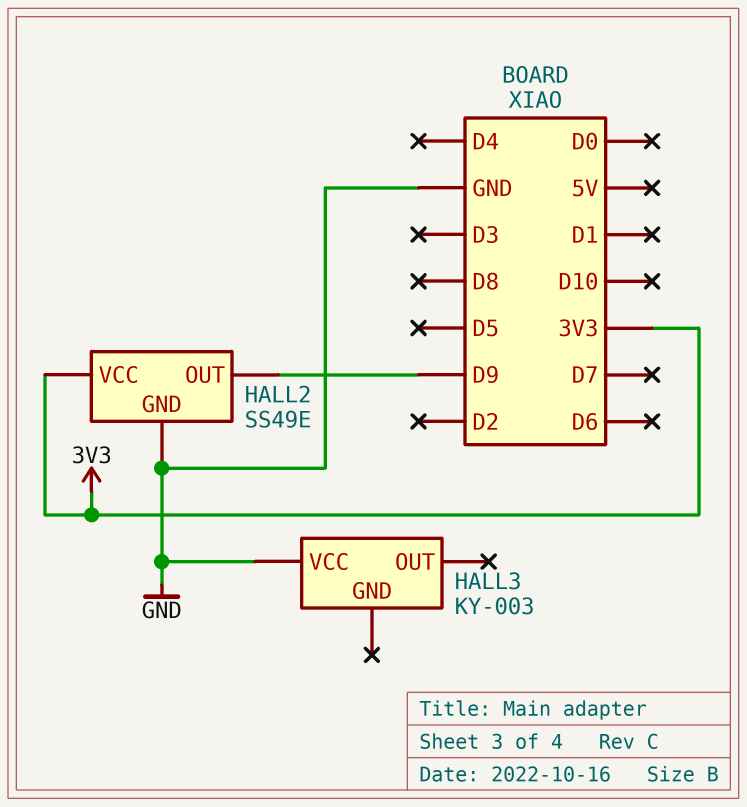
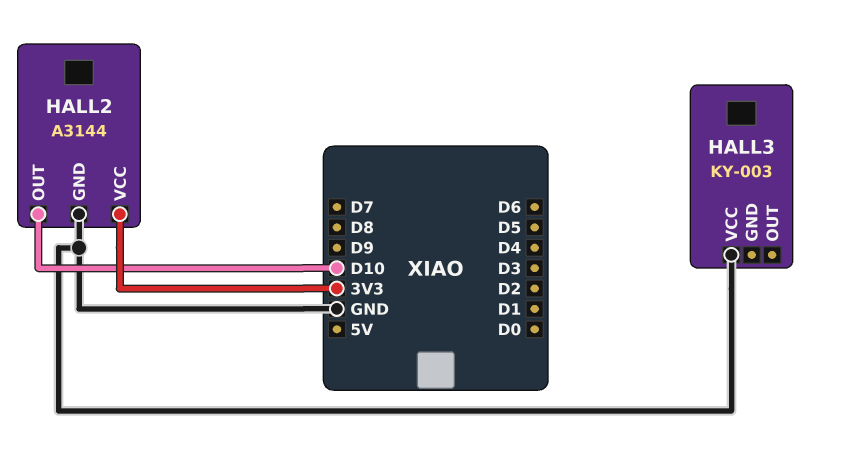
HALL2: SS49E -> A3144
HALL2 pin OUT: D9 -> D10

